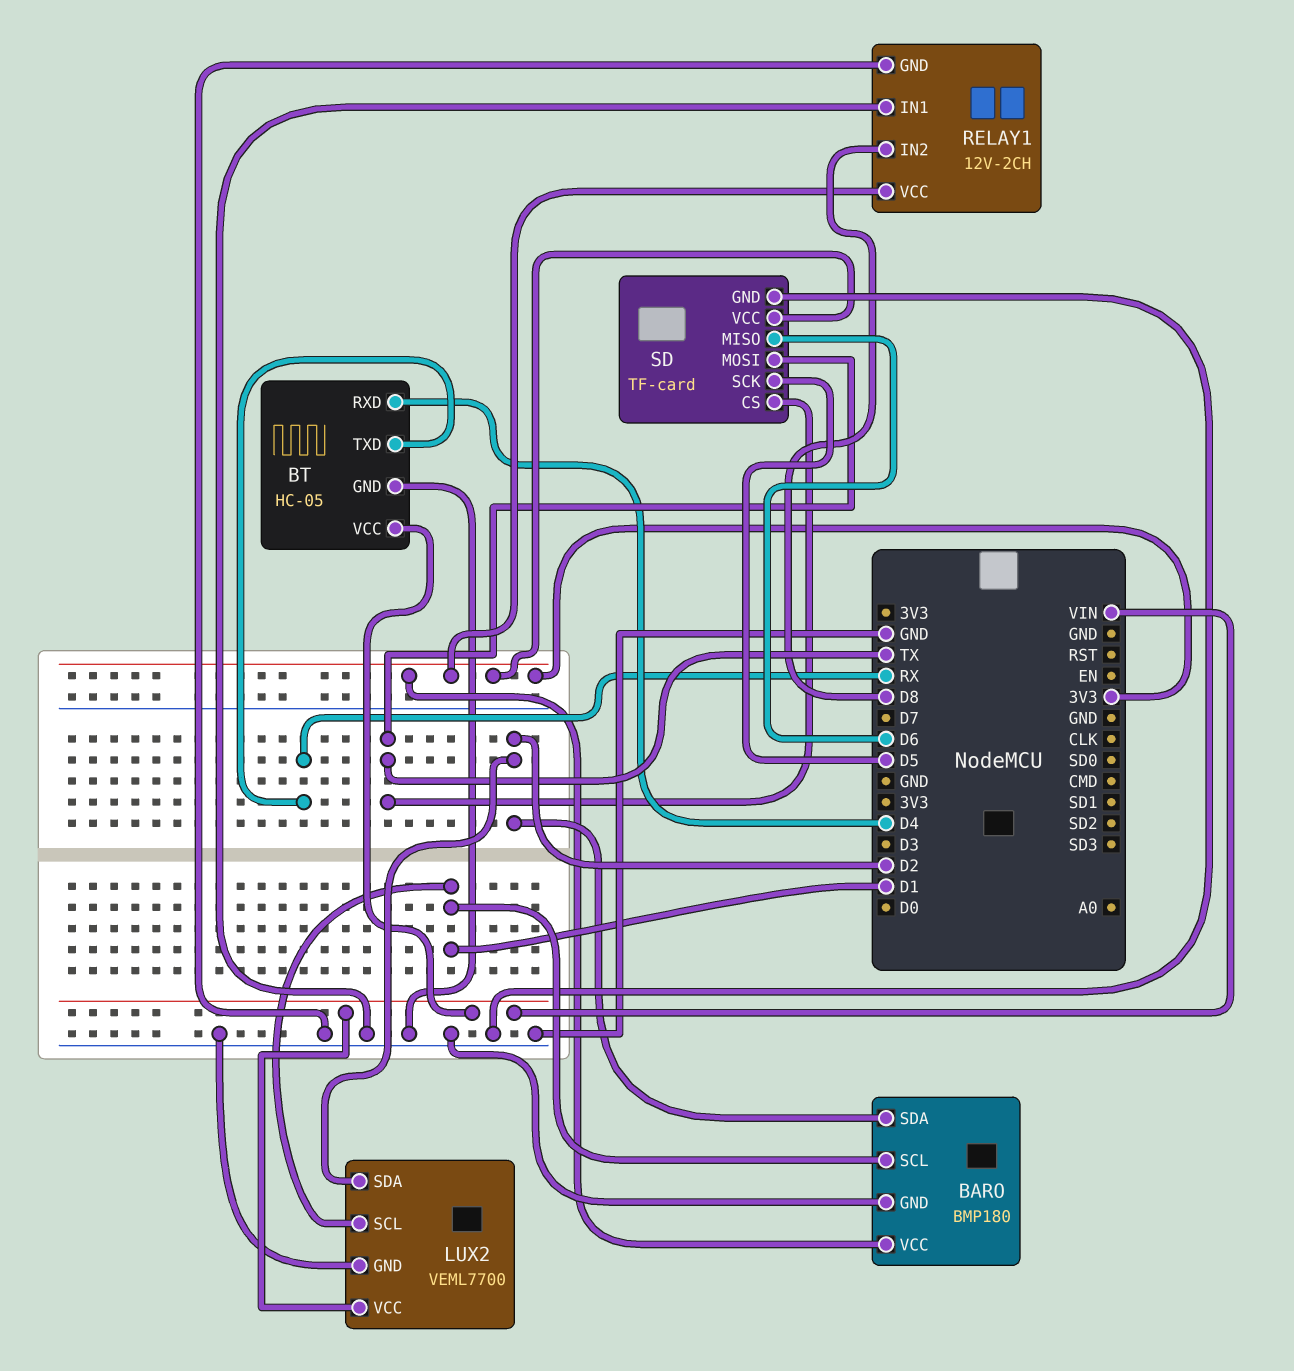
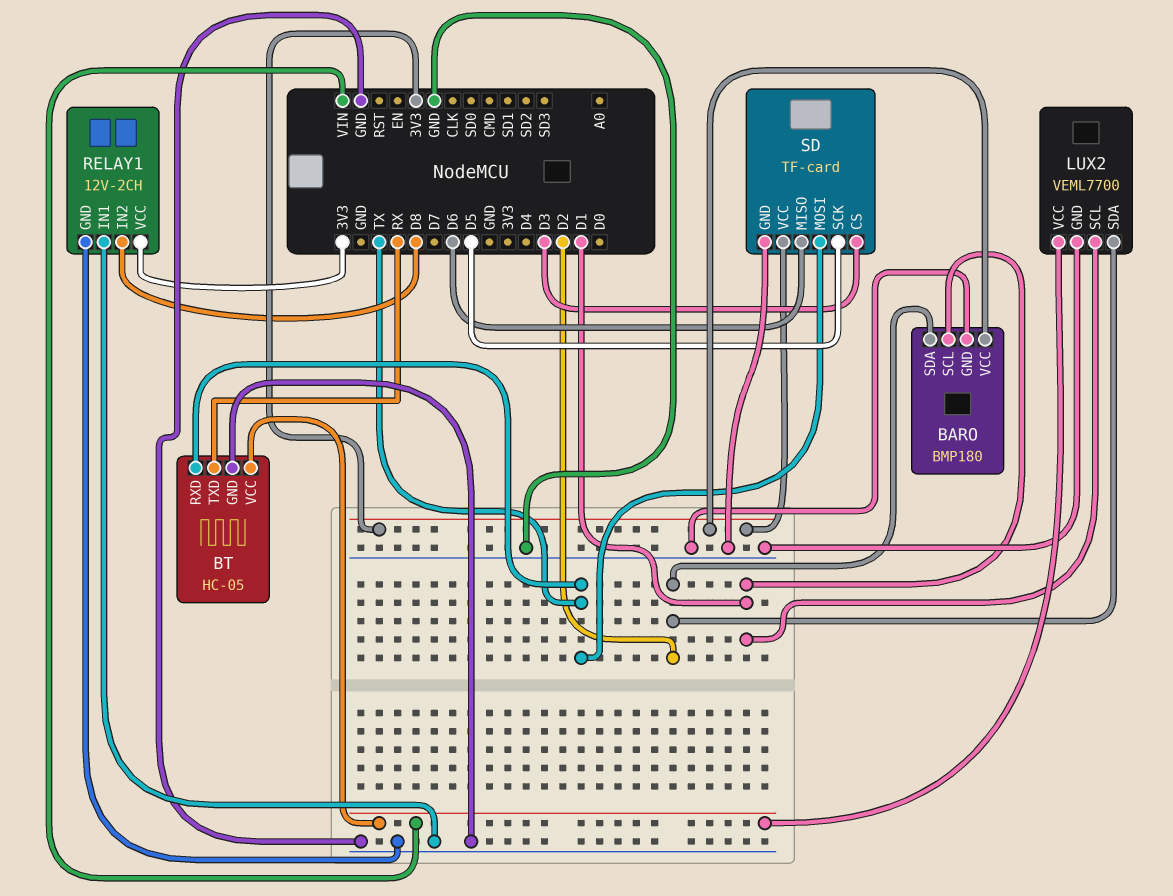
BT pin RXD: D4 -> TX
SD pin CS: TX -> D3

